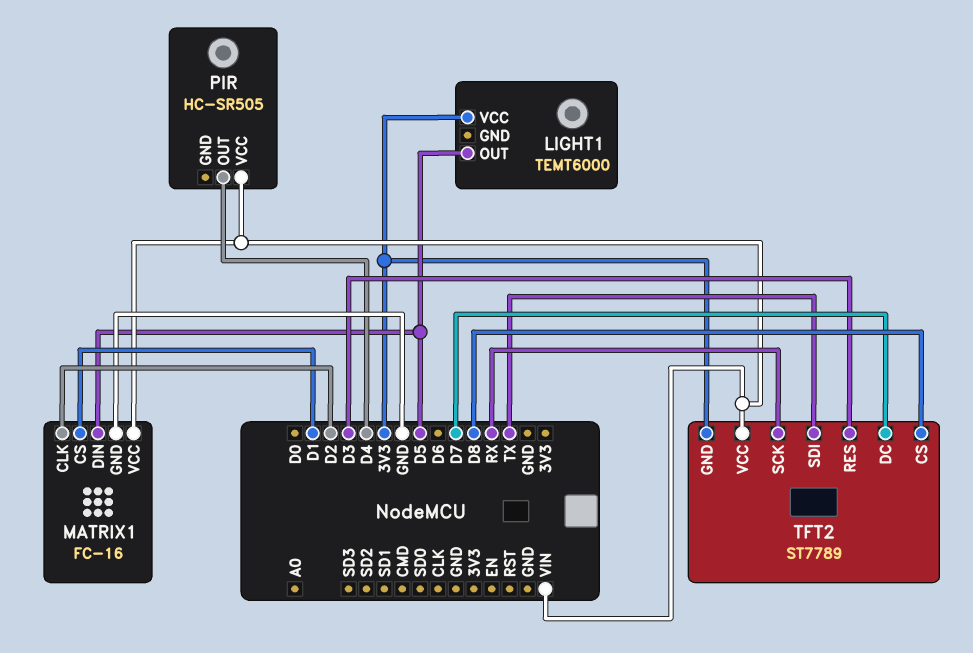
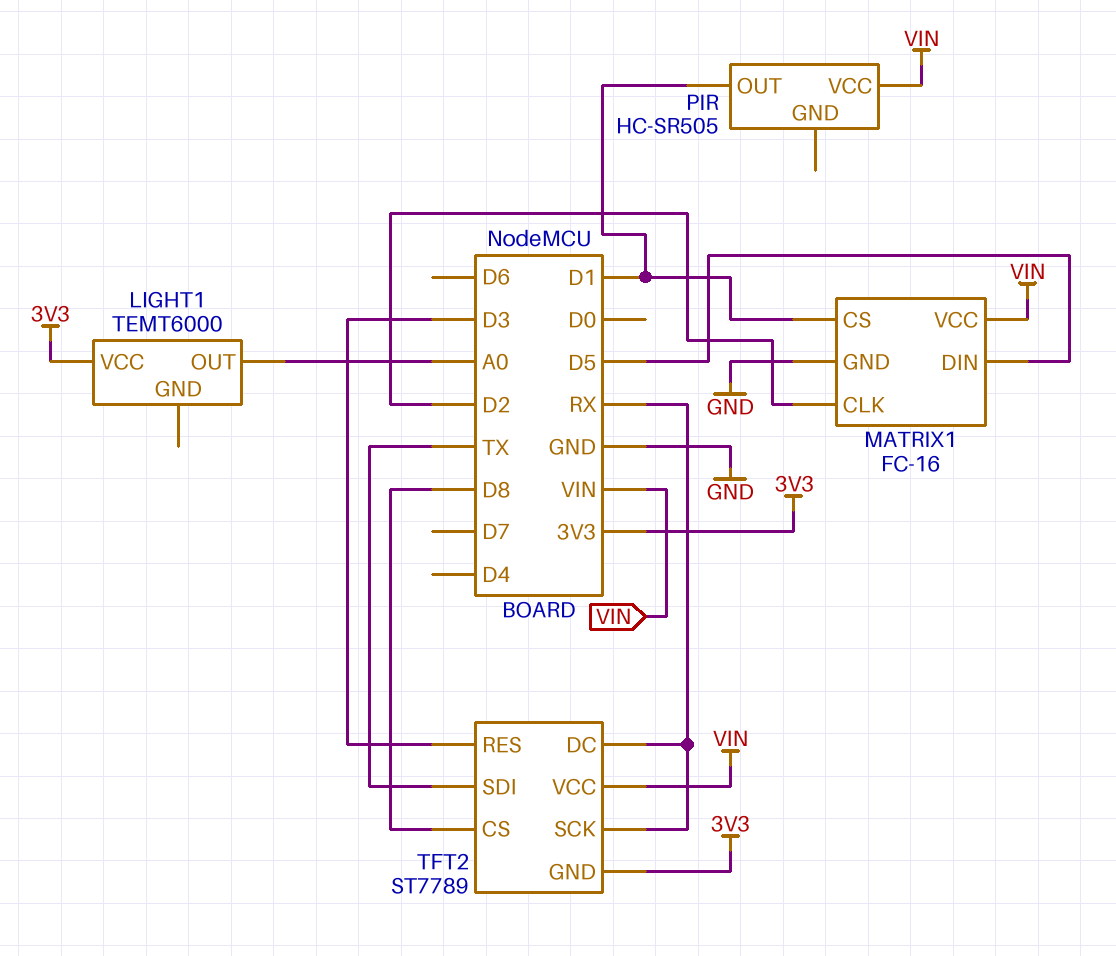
LIGHT1 pin OUT: D5 -> A0
PIR pin OUT: D4 -> D1
TFT2 pin DC: D7 -> RX

